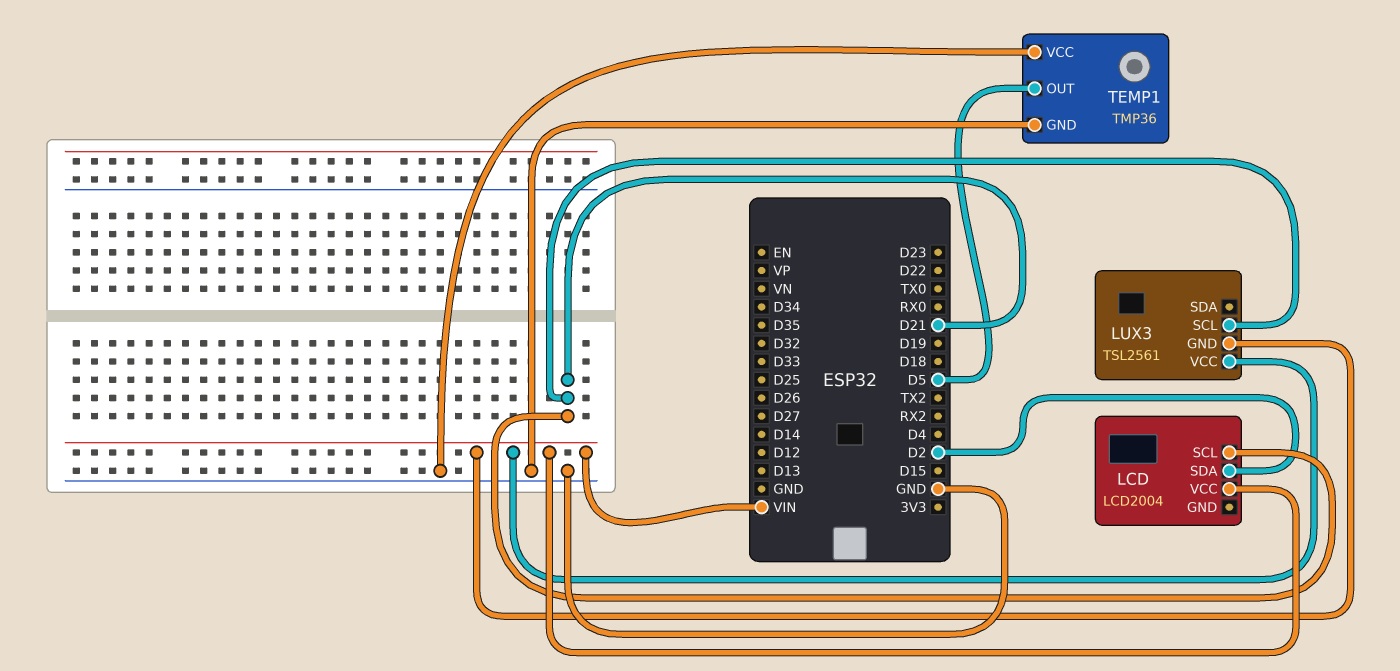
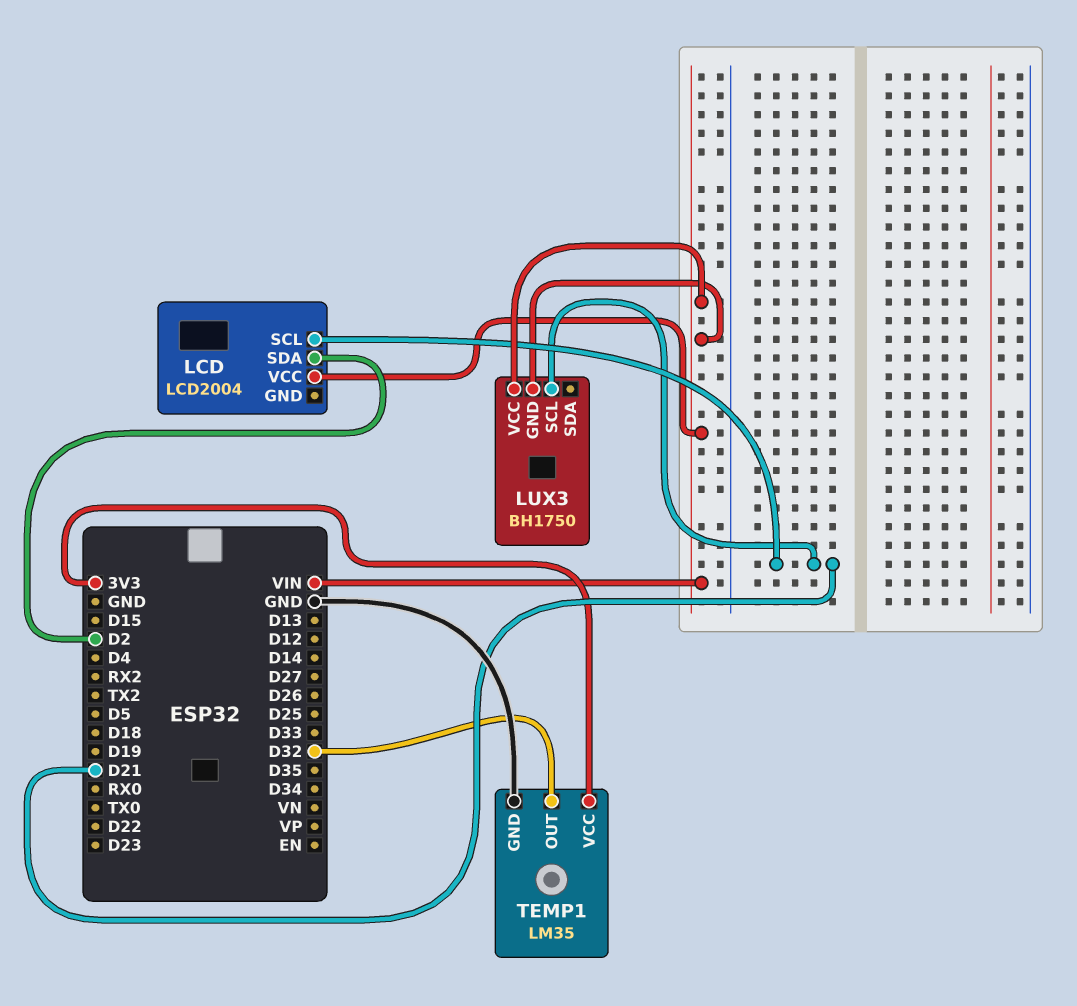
LUX3: TSL2561 -> BH1750
TEMP1: TMP36 -> LM35
TEMP1 pin OUT: D5 -> D32
TEMP1 pin VCC: GND -> 3V3

